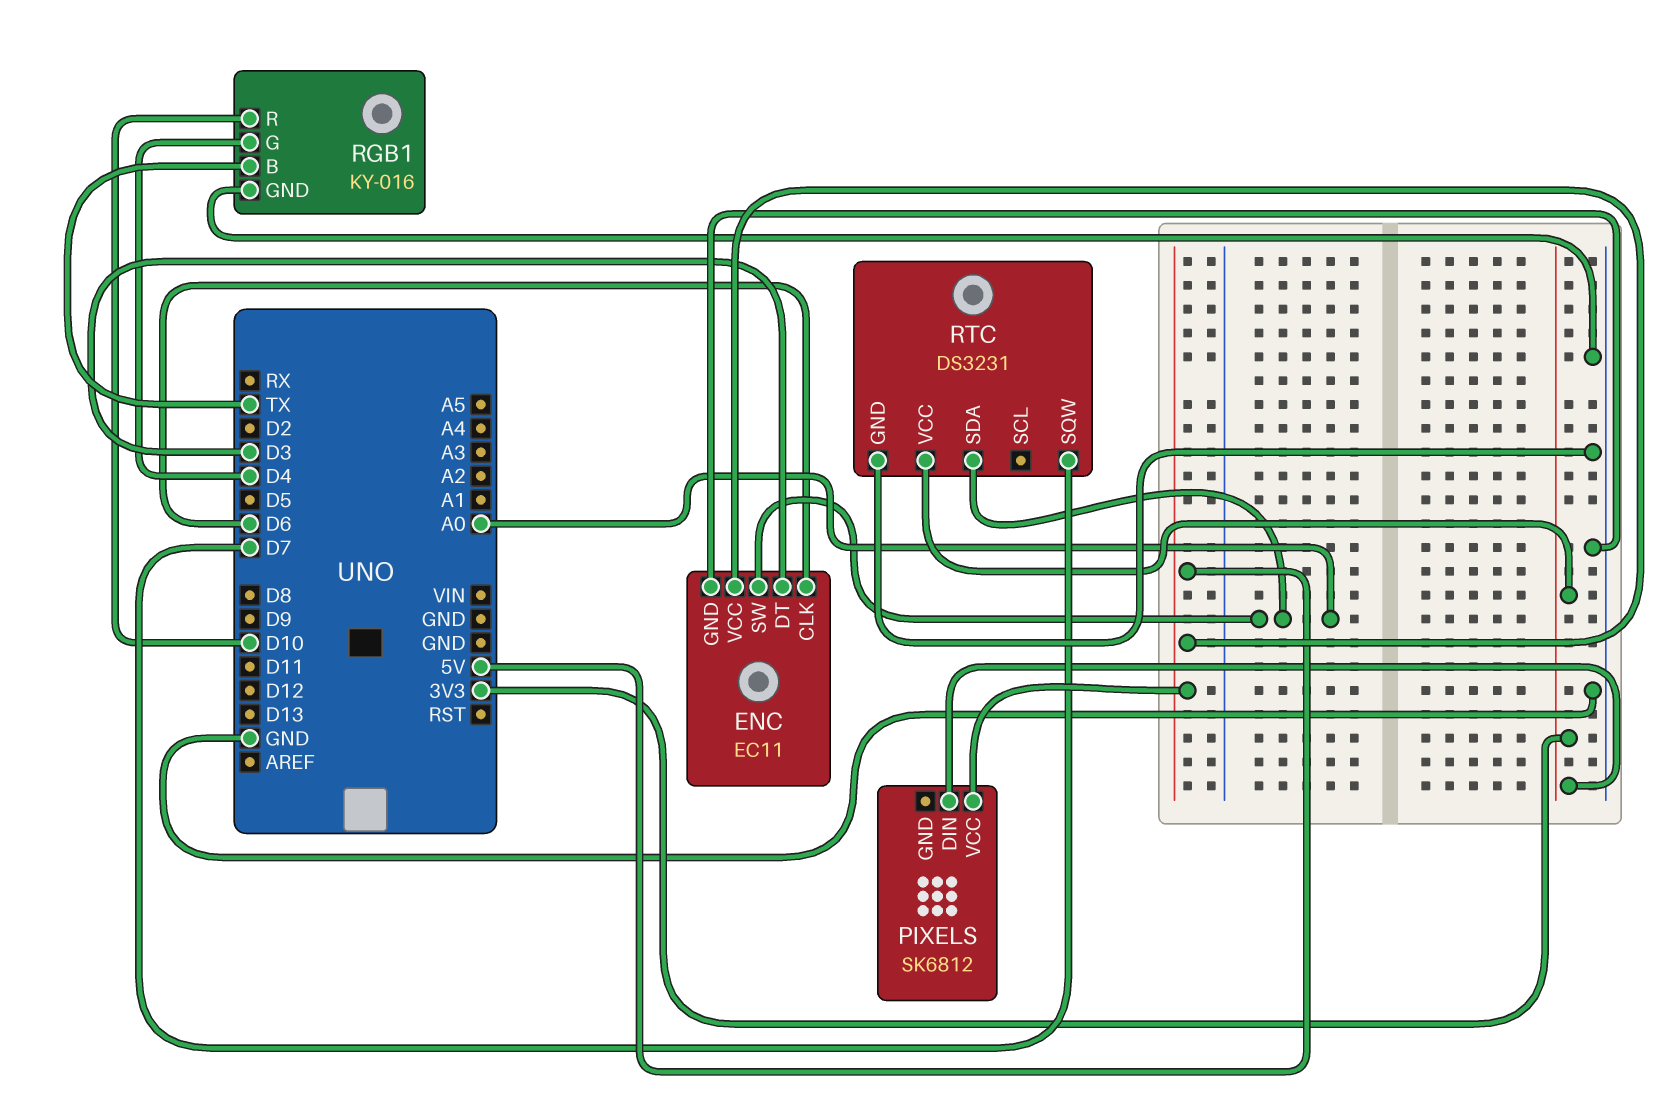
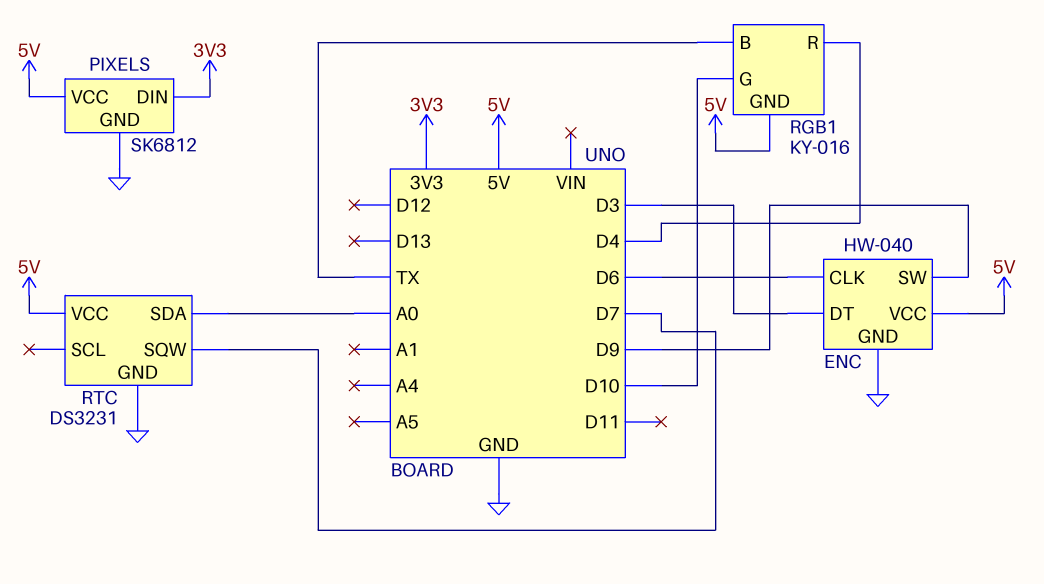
ENC: EC11 -> HW-040
ENC pin SW: A0 -> D9
PIXELS pin GND: none -> GND
RGB1 pin G: D4 -> D10
RGB1 pin GND: GND -> 5V
RGB1 pin R: D10 -> D4
RTC pin VCC: 3V3 -> 5V

